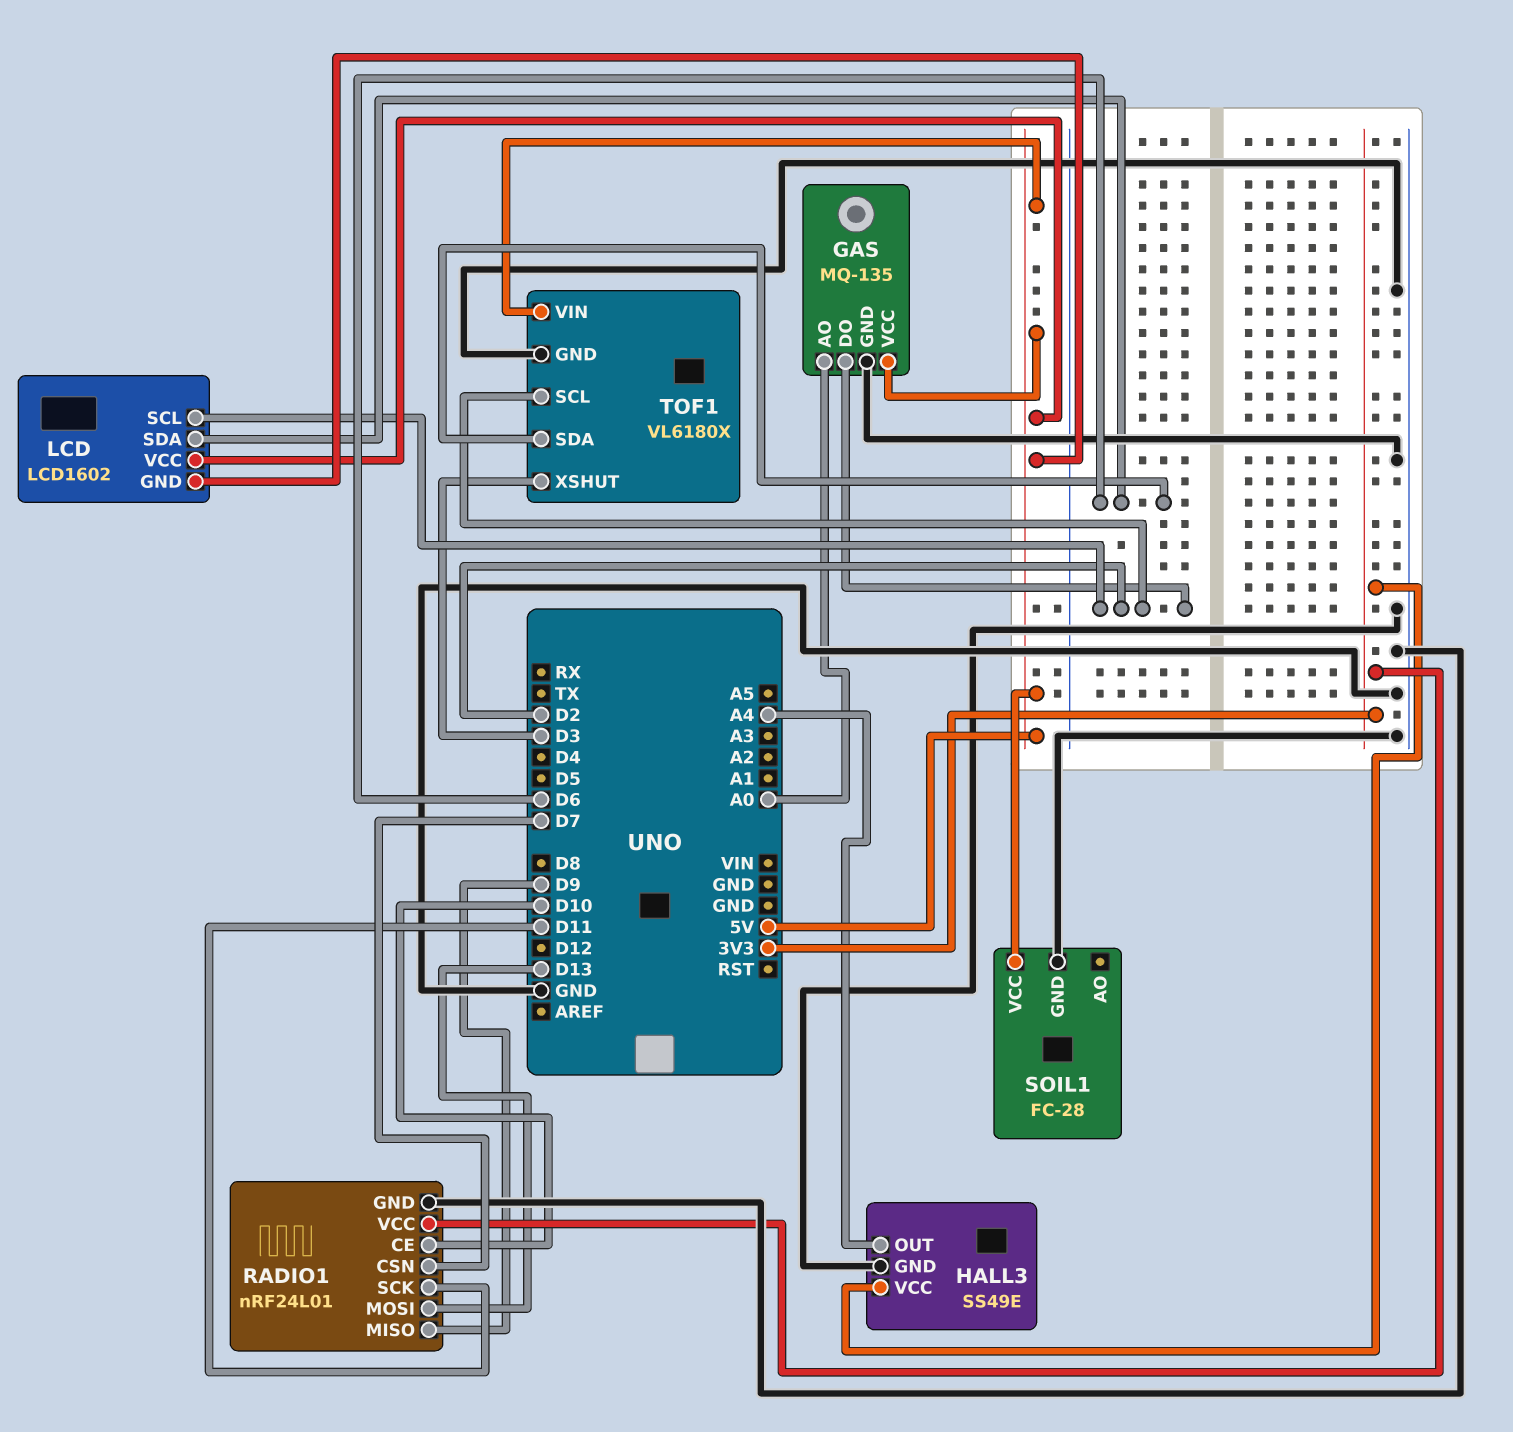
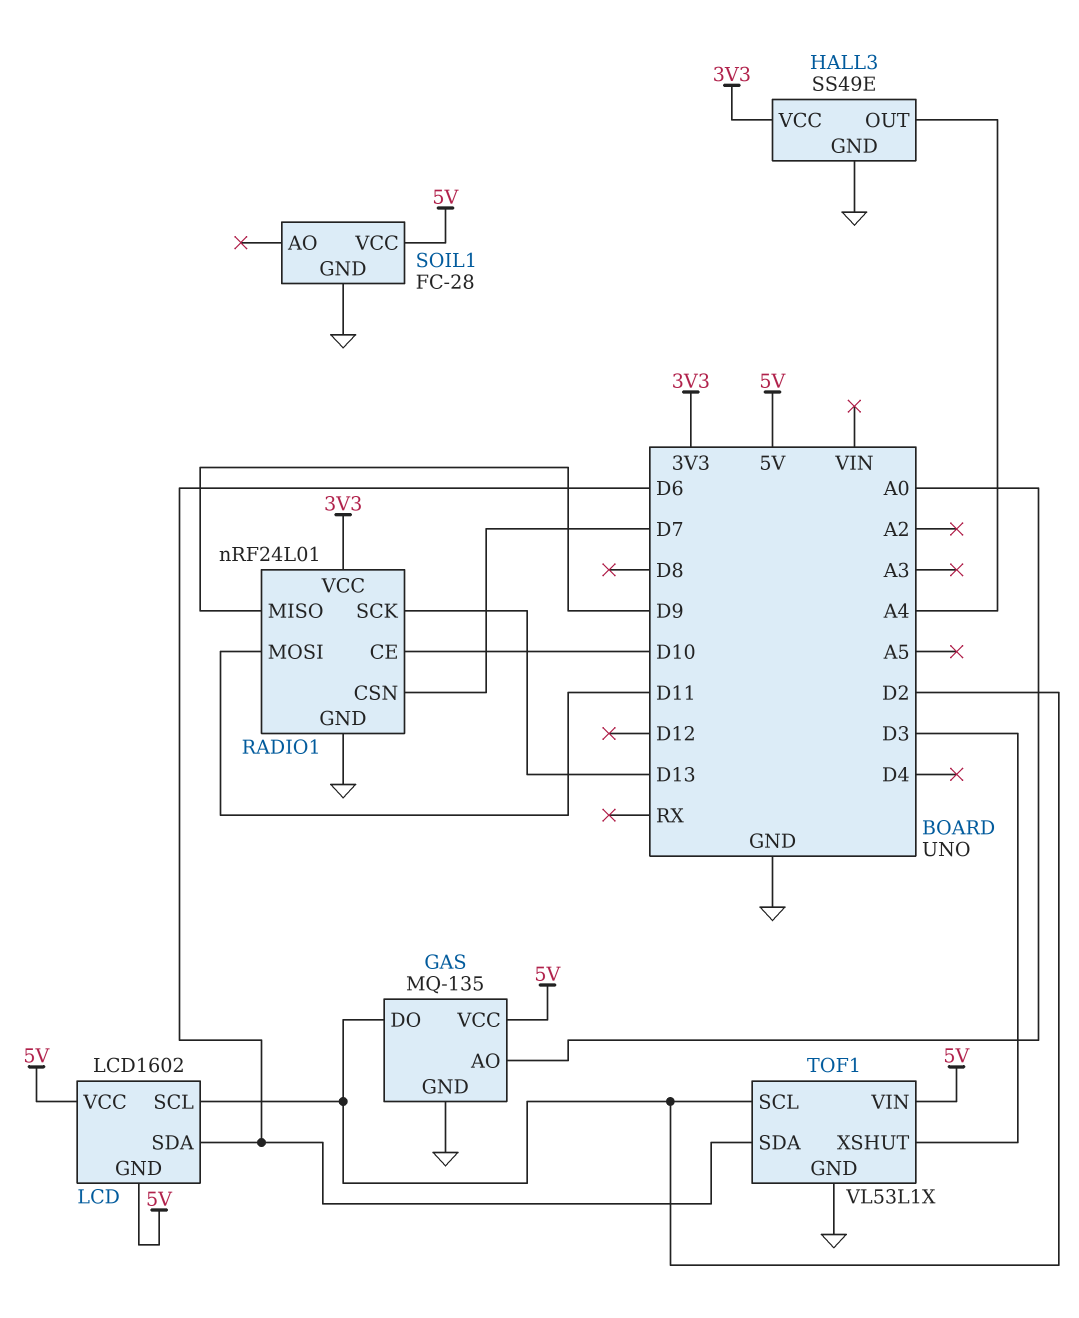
RADIO1 pin MOSI: D13 -> D11
RADIO1 pin SCK: D11 -> D13
TOF1: VL6180X -> VL53L1X

